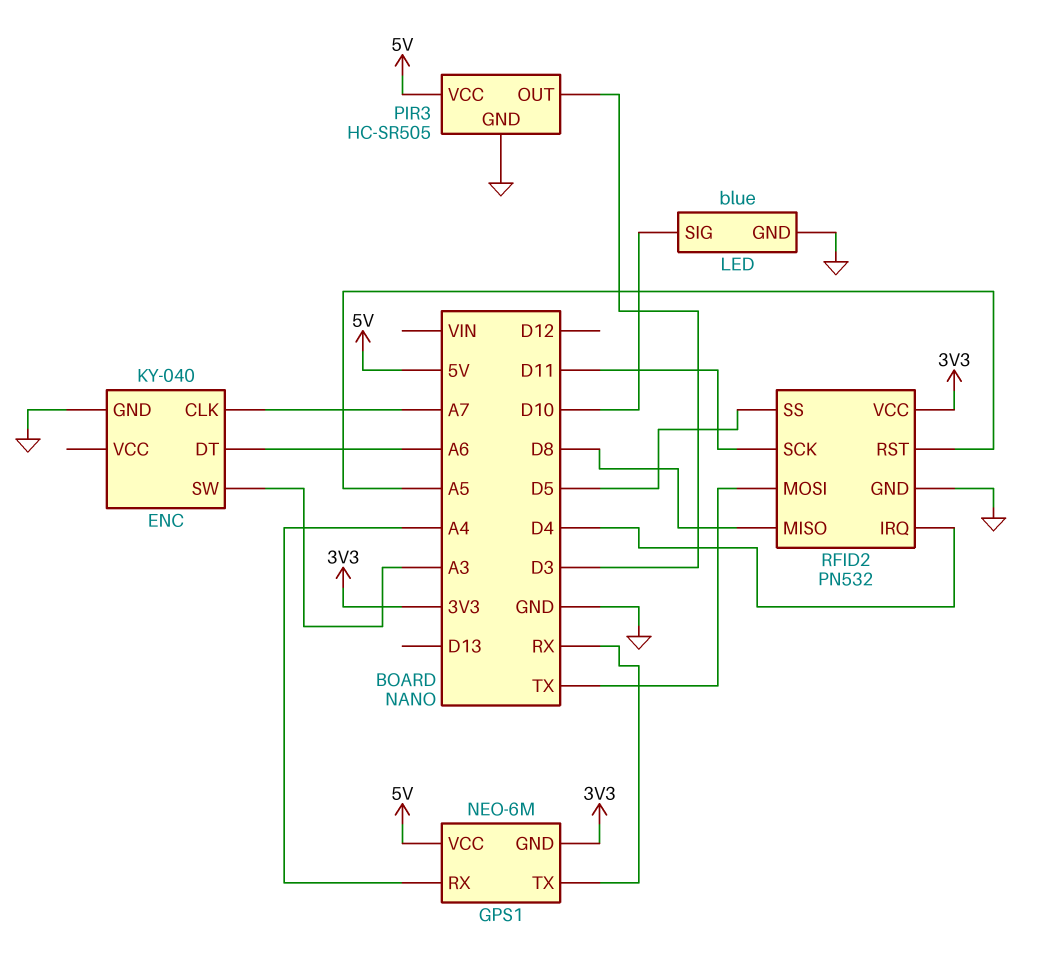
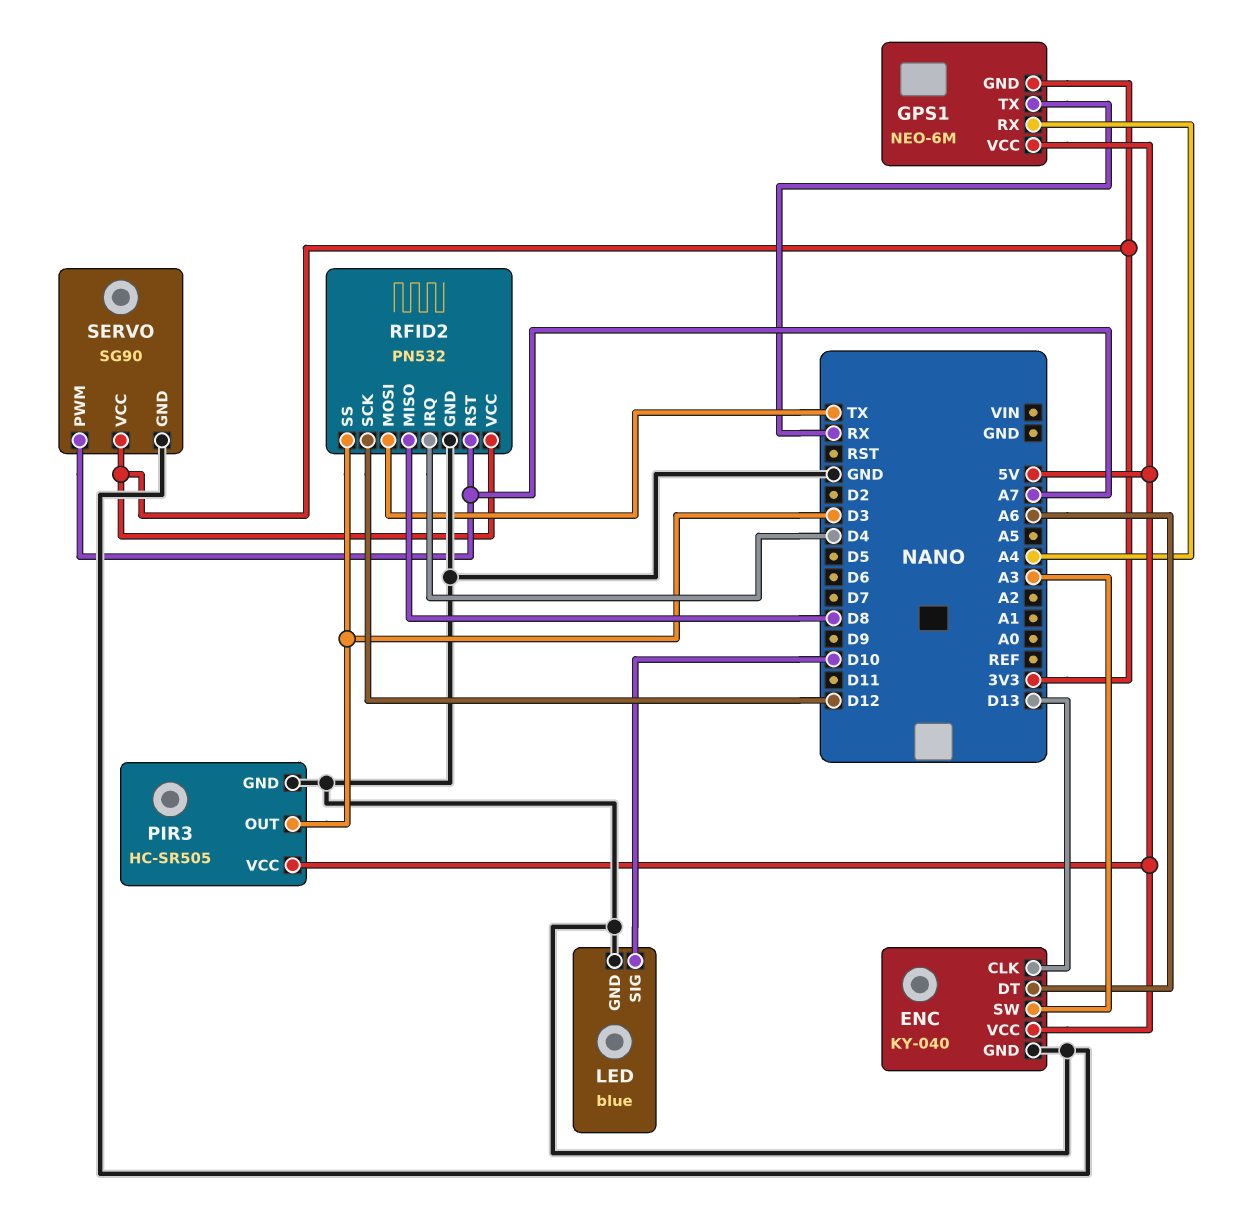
ENC pin CLK: A7 -> D13
ENC pin VCC: none -> 5V
RFID2 pin RST: A5 -> A7
RFID2 pin SCK: D11 -> D12
RFID2 pin SS: D5 -> D3
SERVO: none -> SG90
SERVO pin GND: none -> GND
SERVO pin PWM: none -> A7
SERVO pin VCC: none -> 3V3

